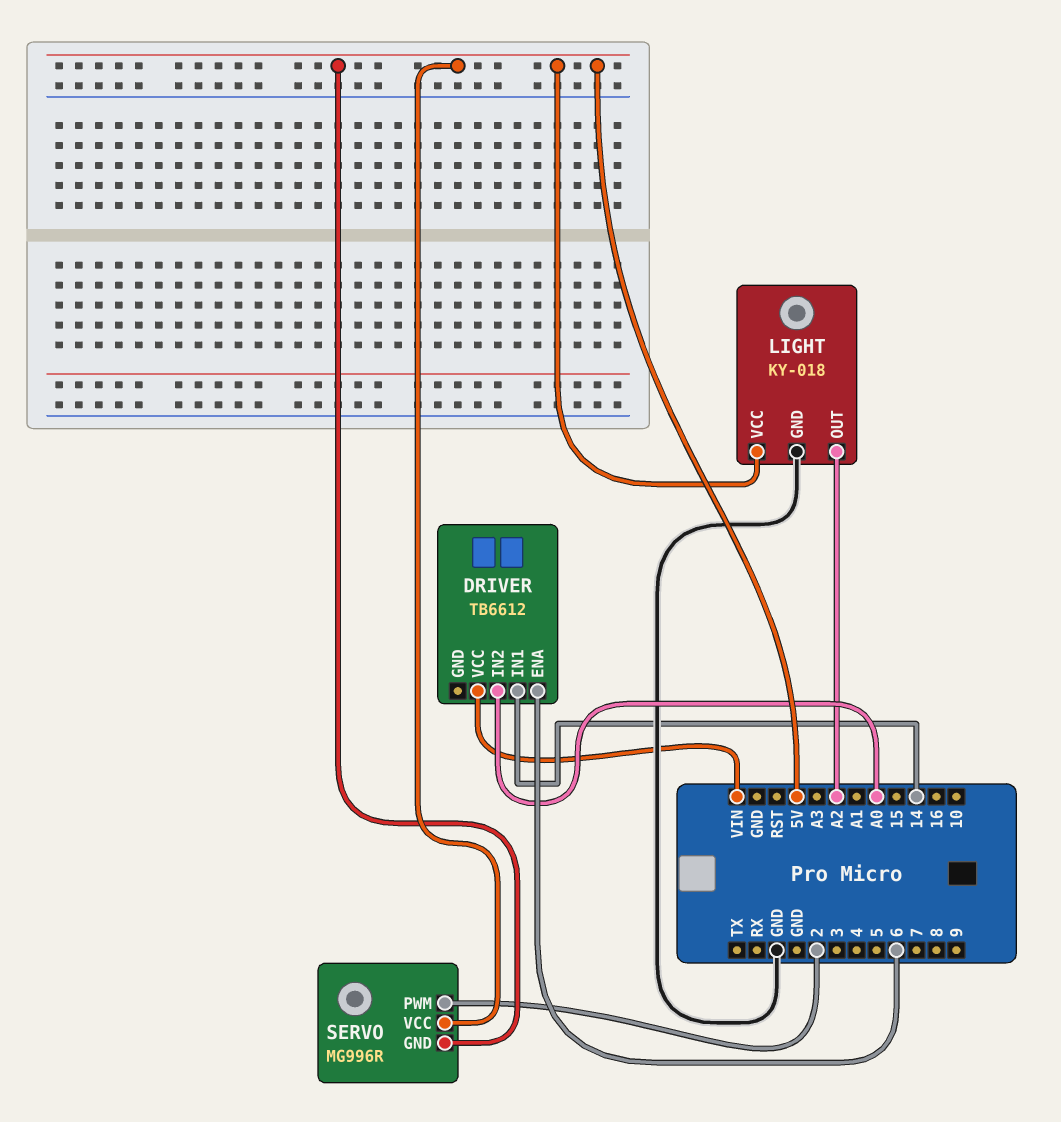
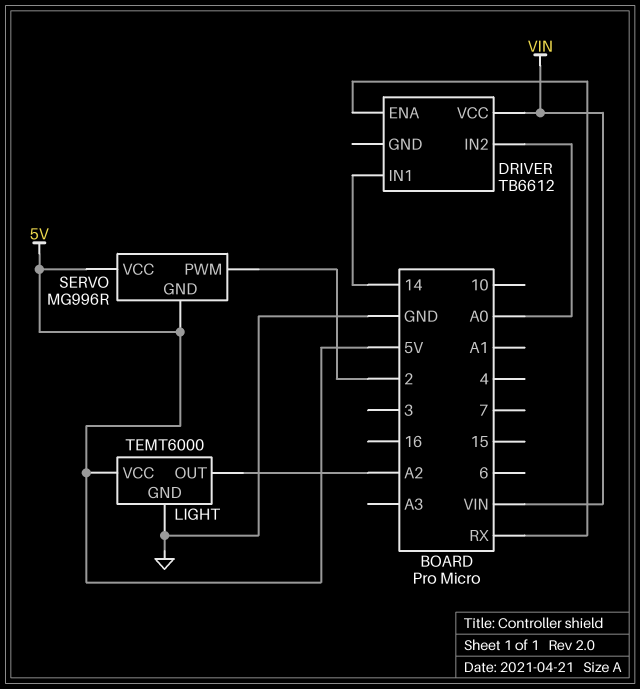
DRIVER pin ENA: 6 -> RX
LIGHT: KY-018 -> TEMT6000

